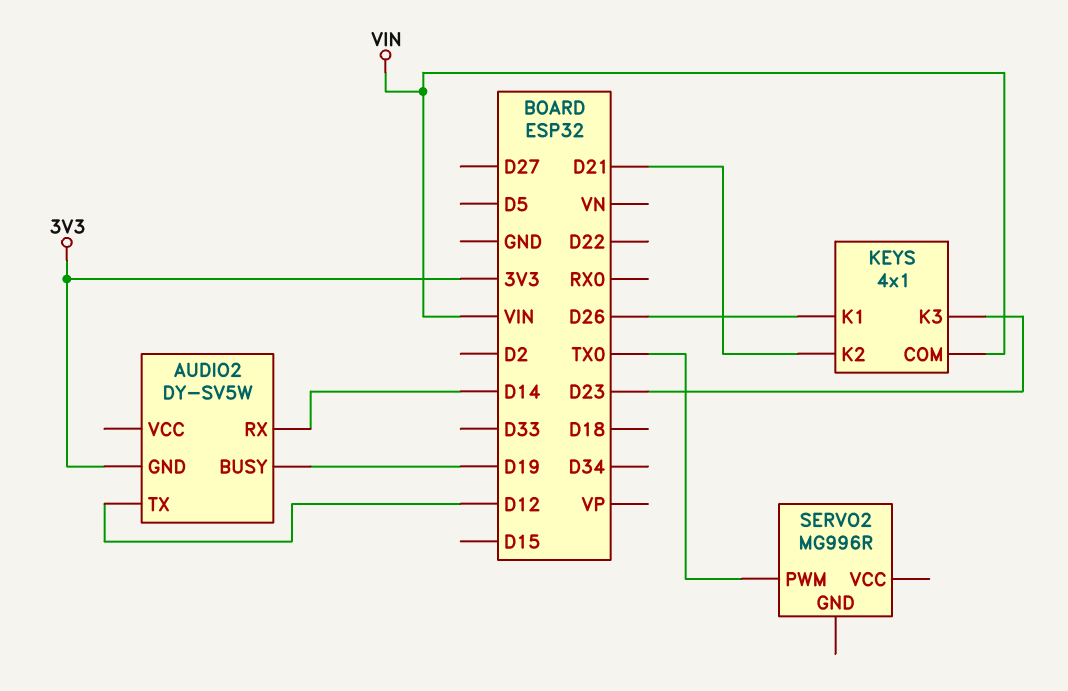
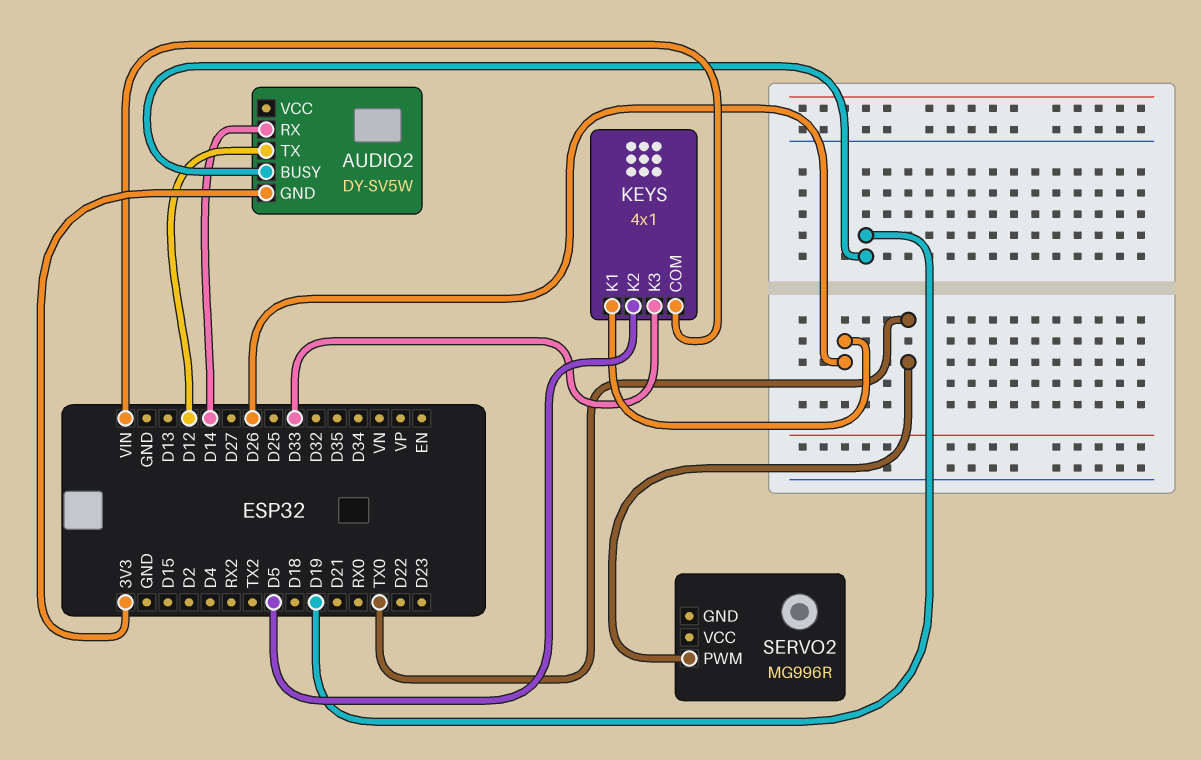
KEYS pin K2: D21 -> D5
KEYS pin K3: D23 -> D33

